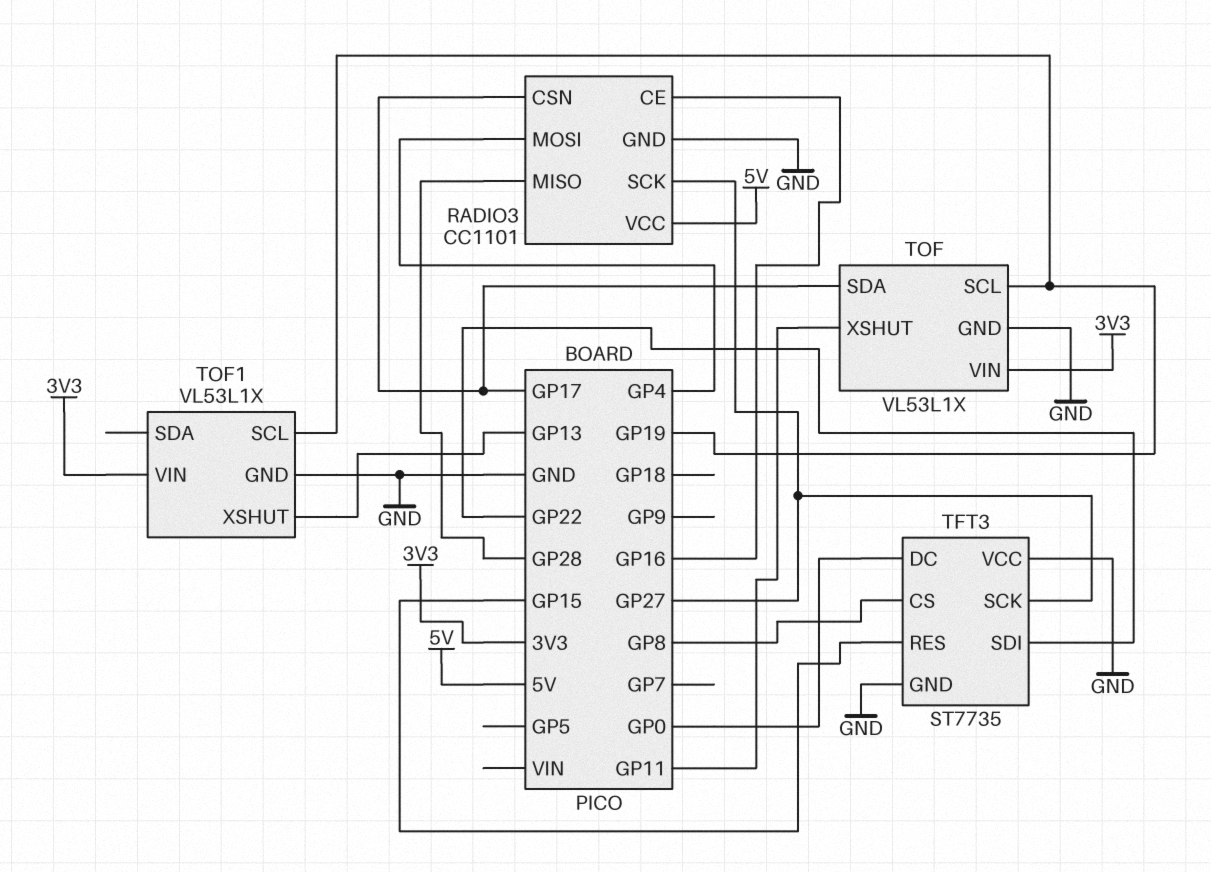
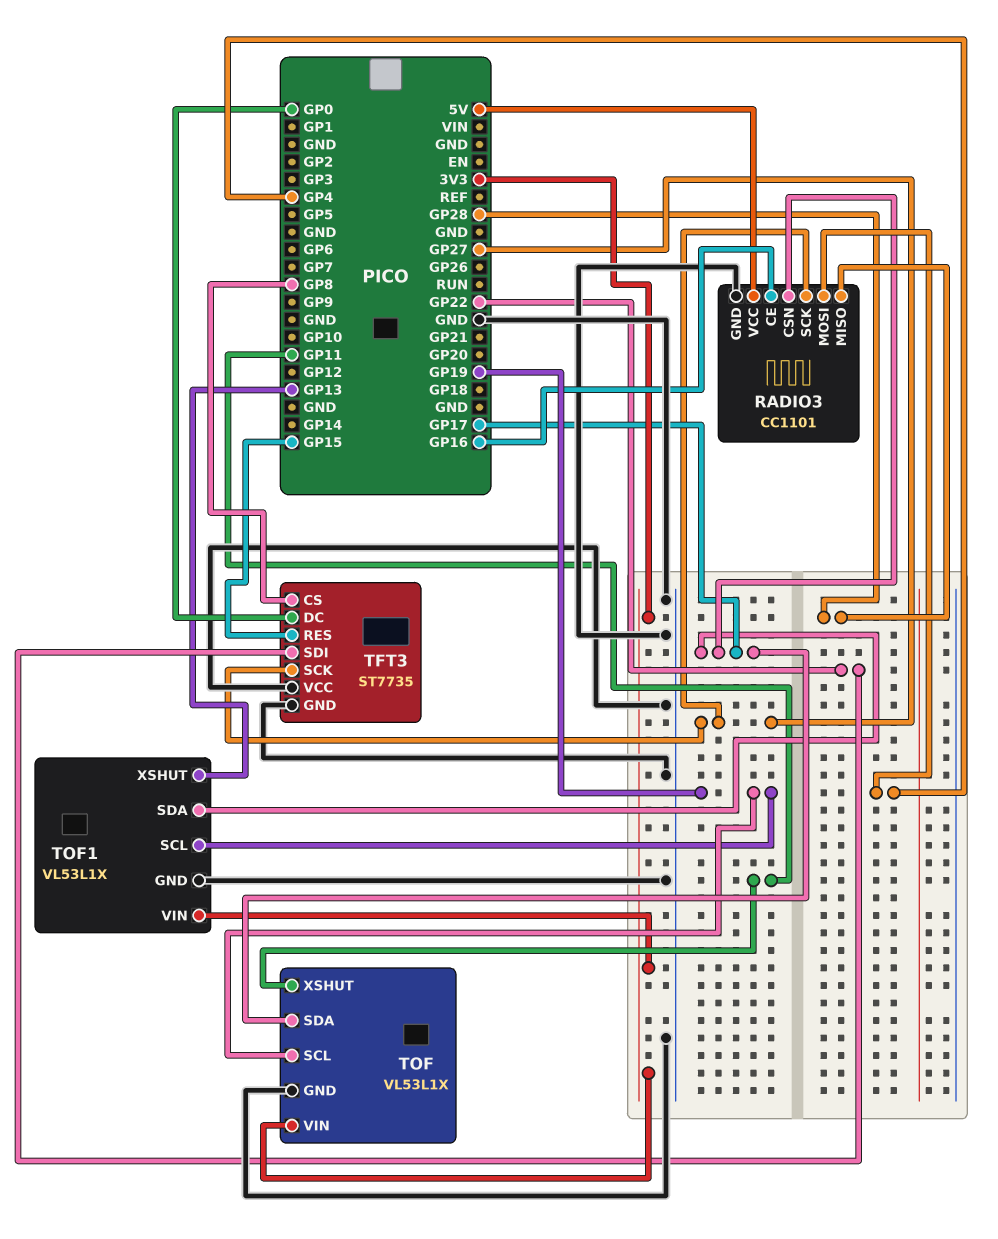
TOF1 pin SDA: none -> GP17

